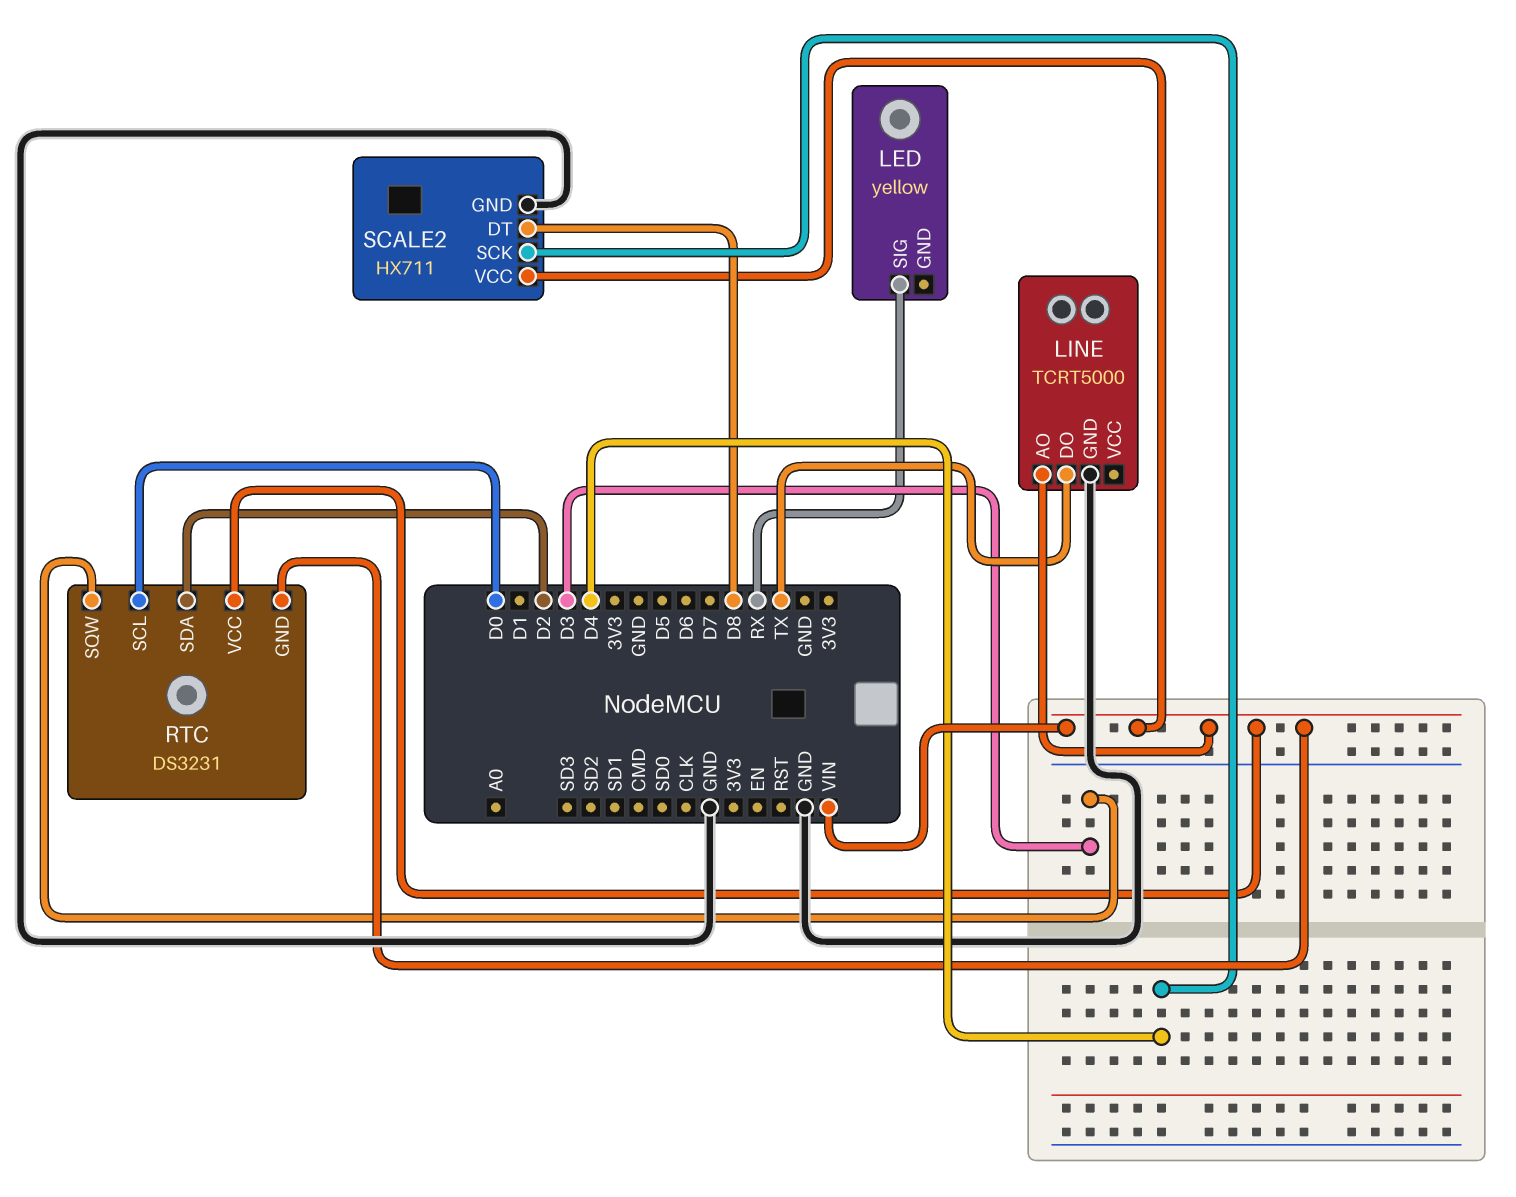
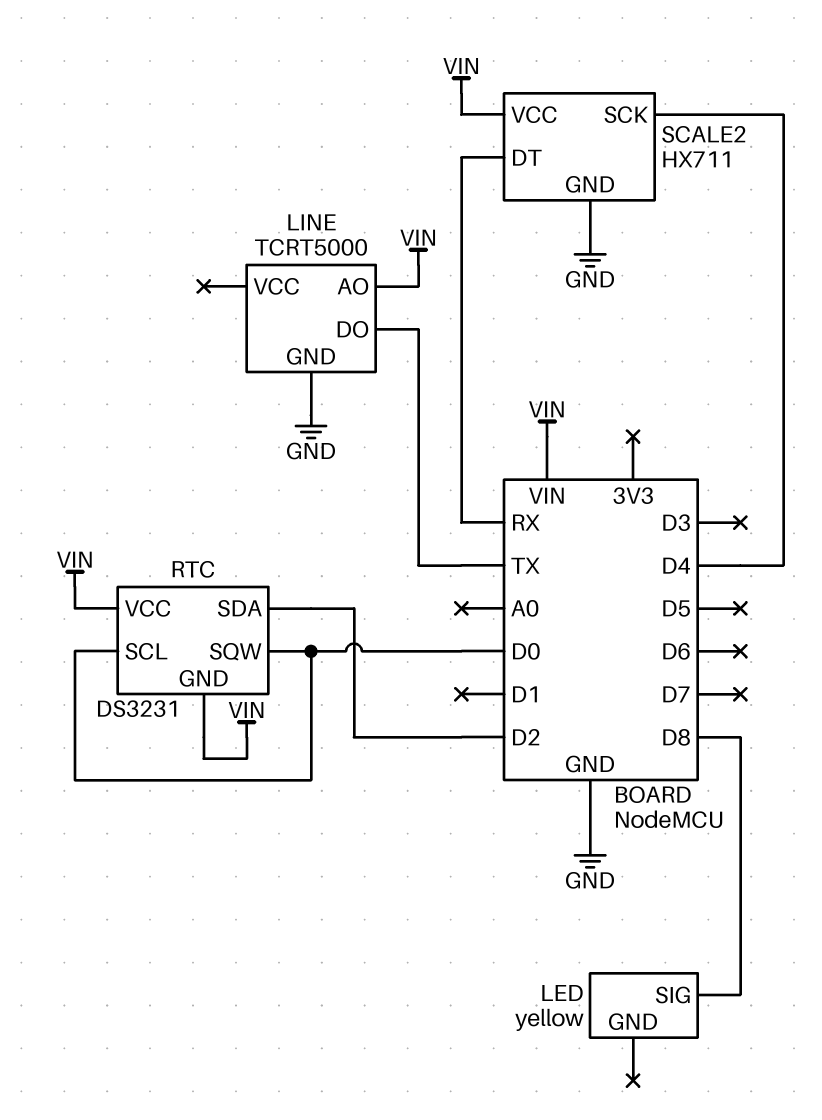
LED pin SIG: RX -> D8
RTC pin SQW: D3 -> D0
SCALE2 pin DT: D8 -> RX

